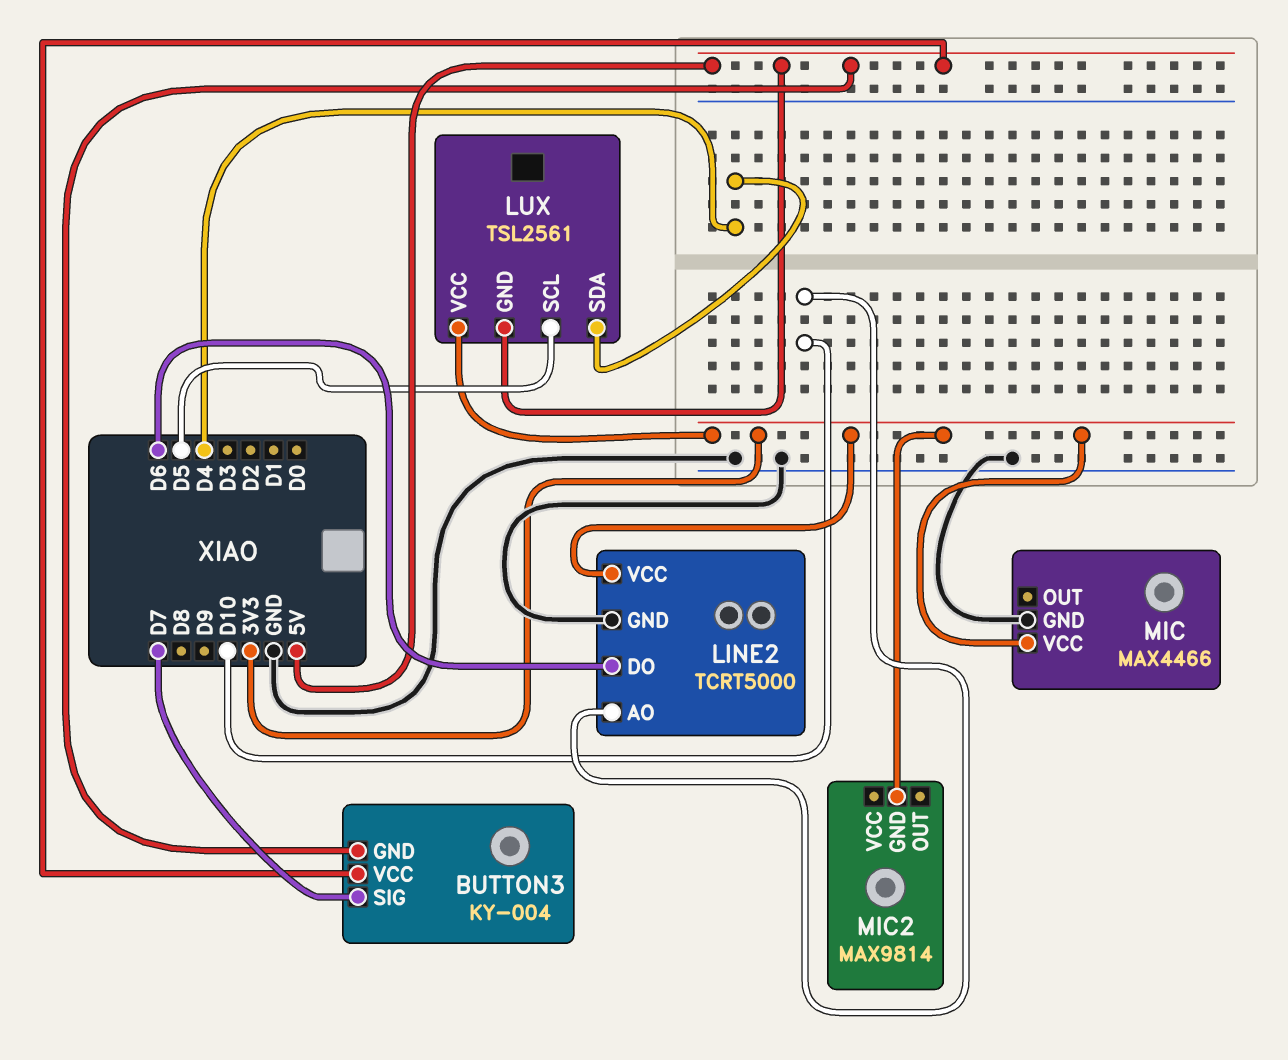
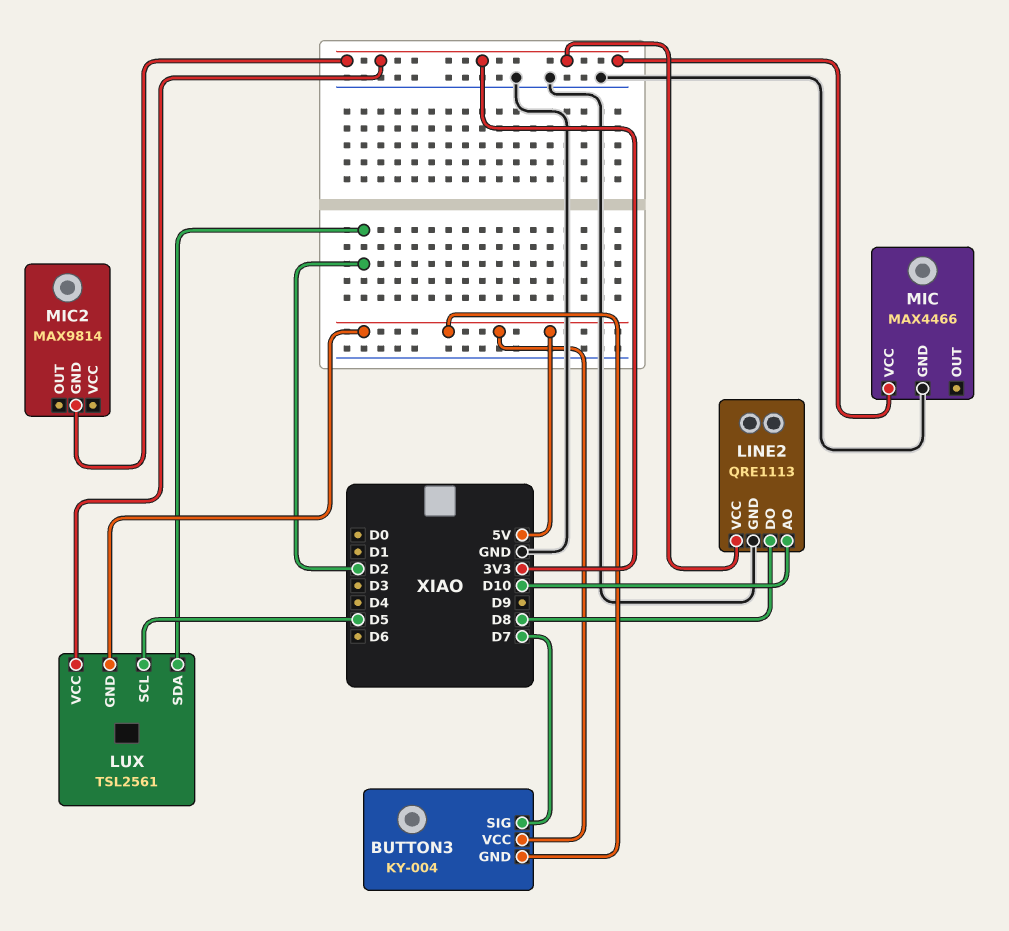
LINE2: TCRT5000 -> QRE1113
LINE2 pin DO: D6 -> D8
LUX pin SDA: D4 -> D2

